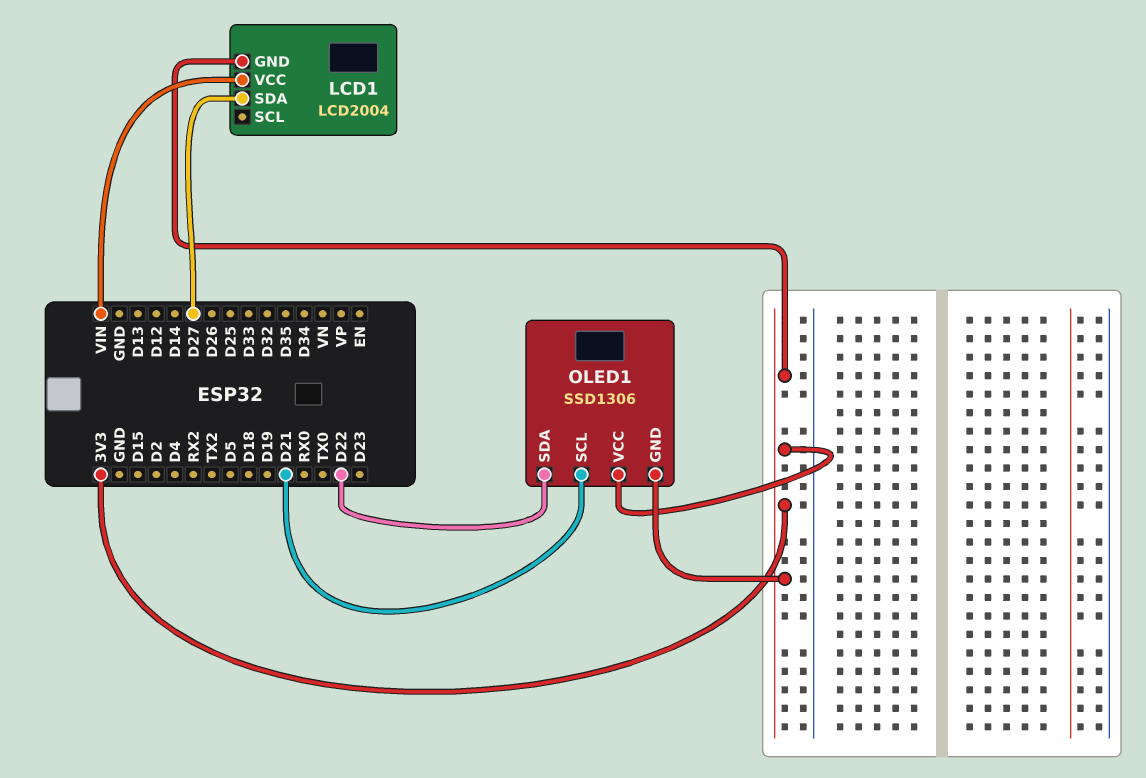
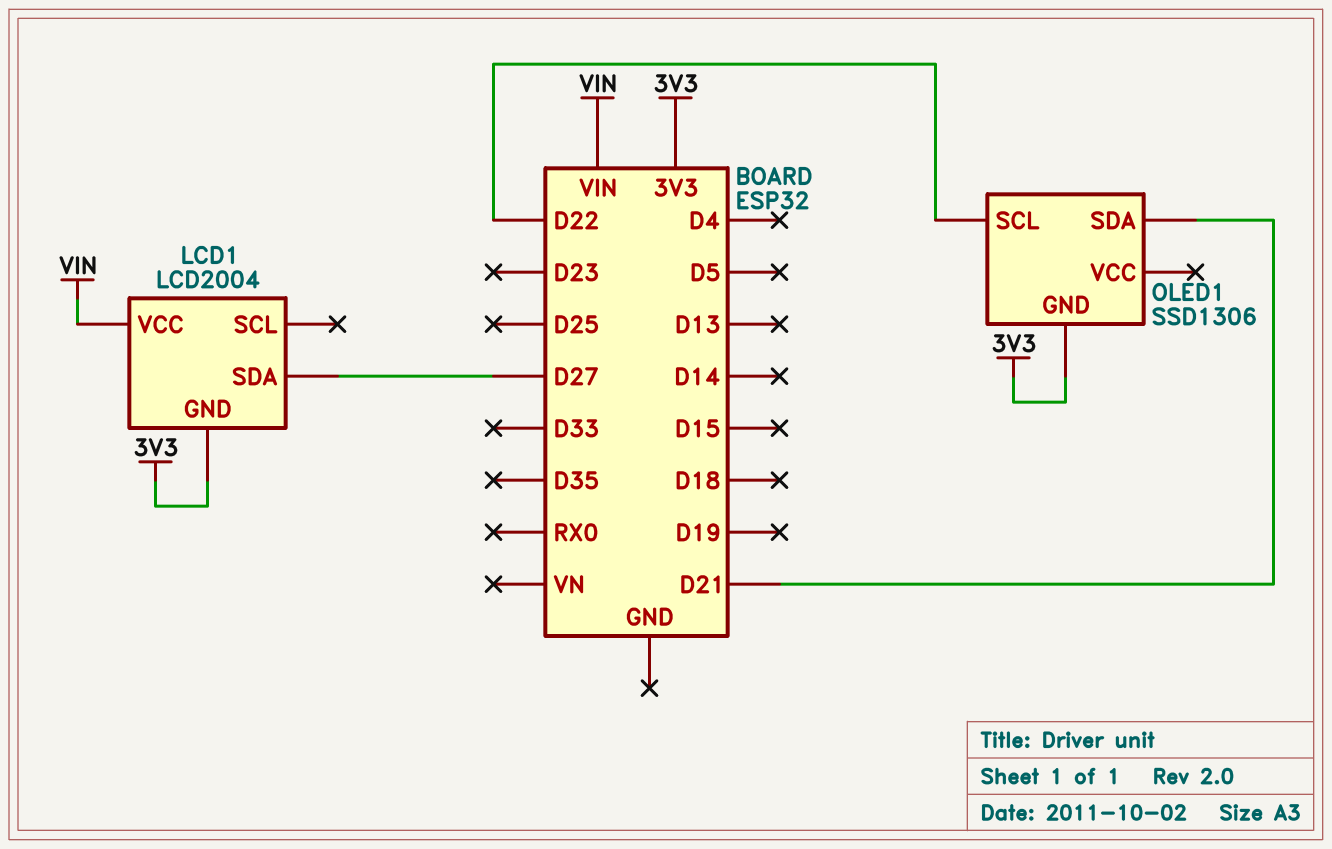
OLED1 pin SCL: D21 -> D22
OLED1 pin SDA: D22 -> D21
OLED1 pin VCC: 3V3 -> none

